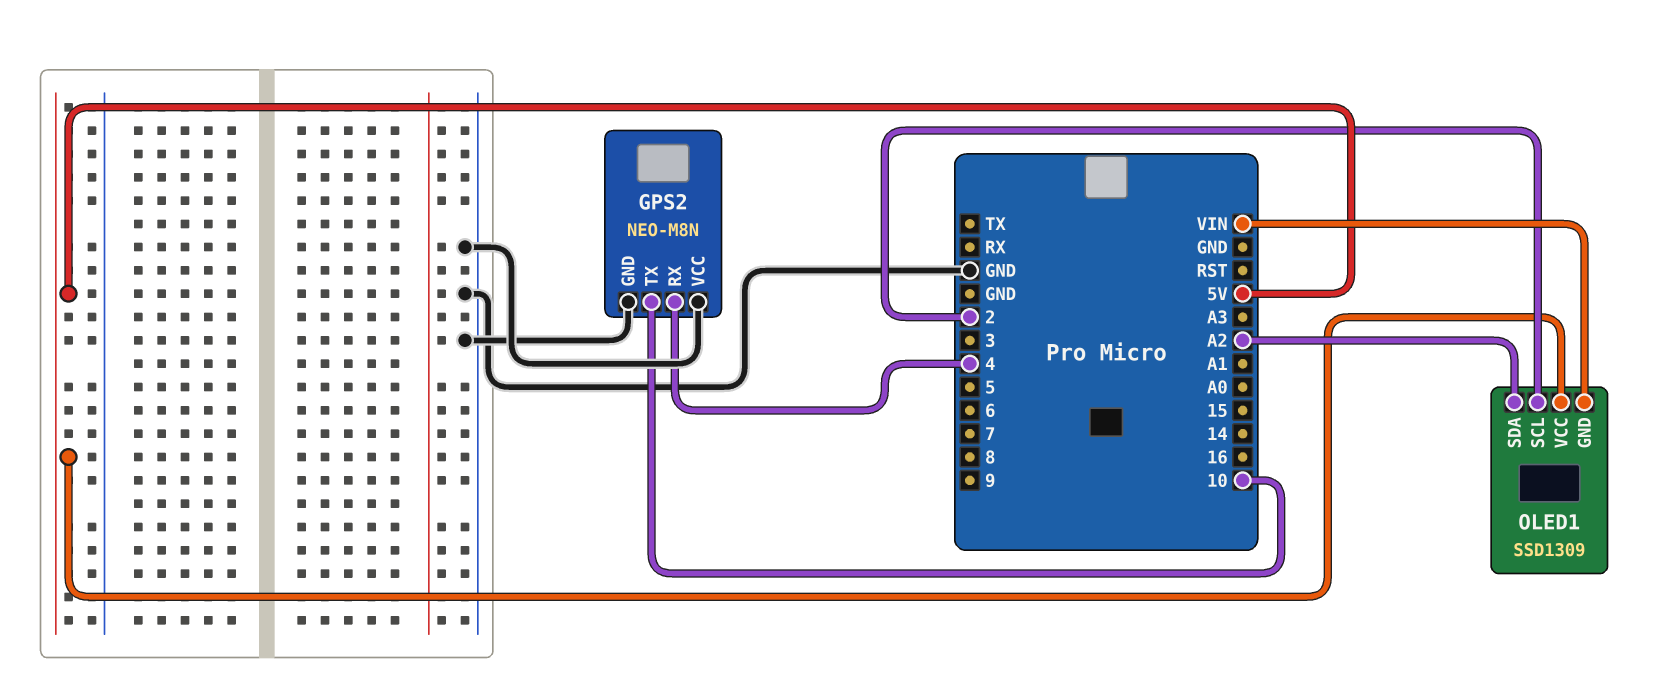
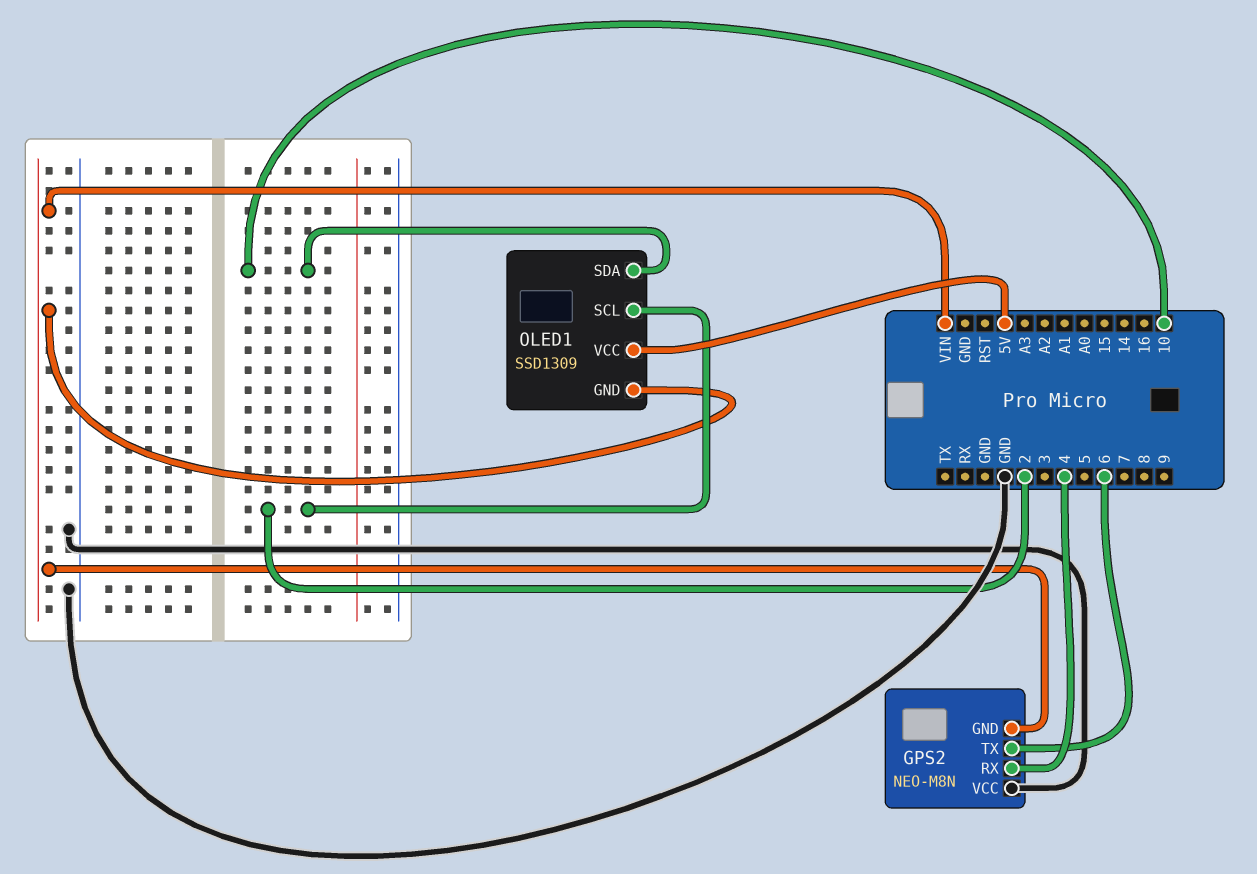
GPS2 pin GND: GND -> VIN
GPS2 pin TX: 10 -> 6
OLED1 pin SDA: A2 -> 10

